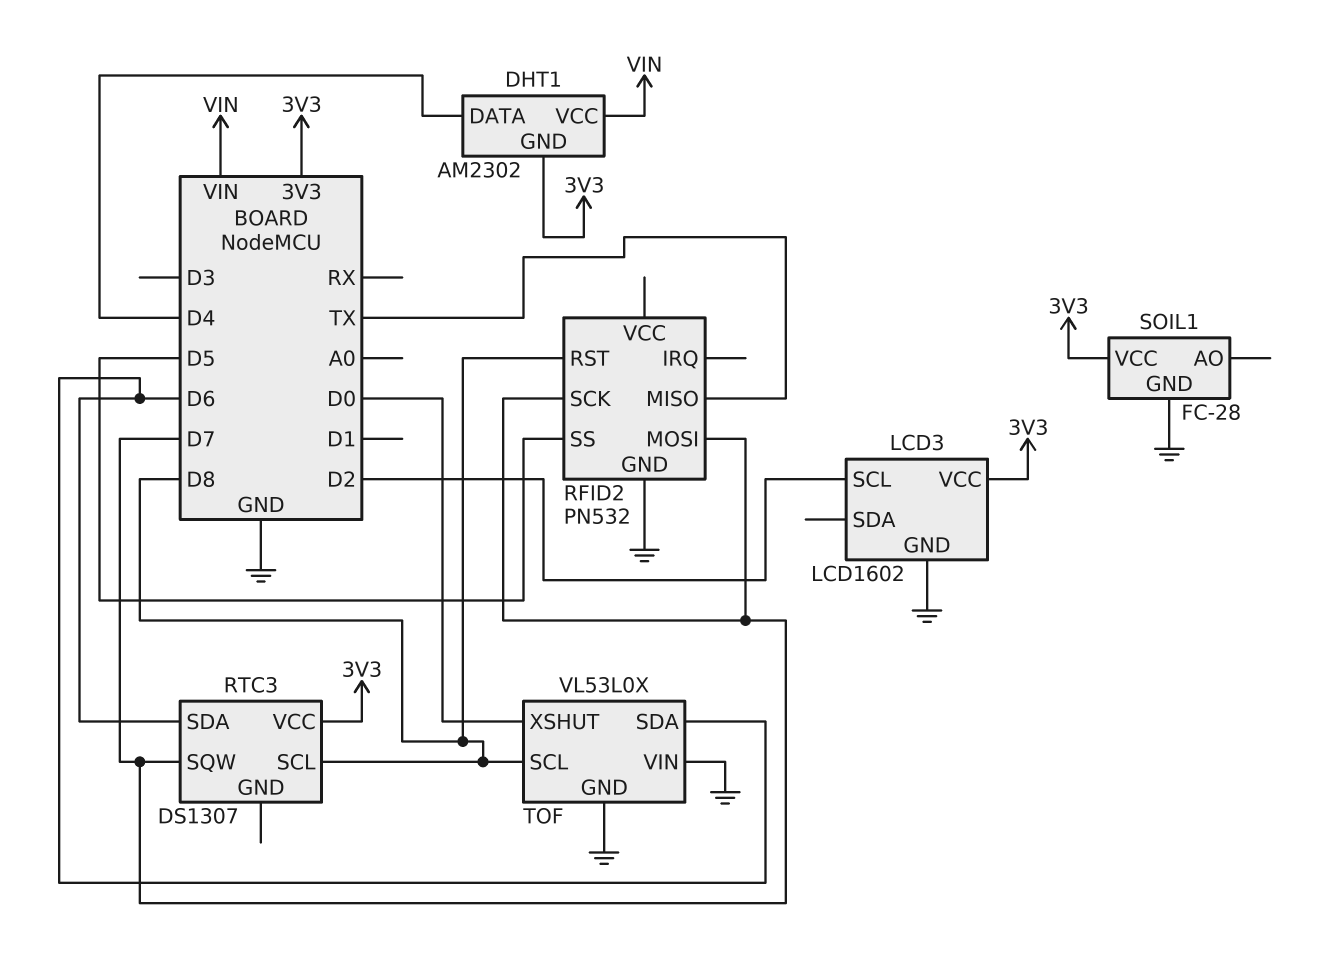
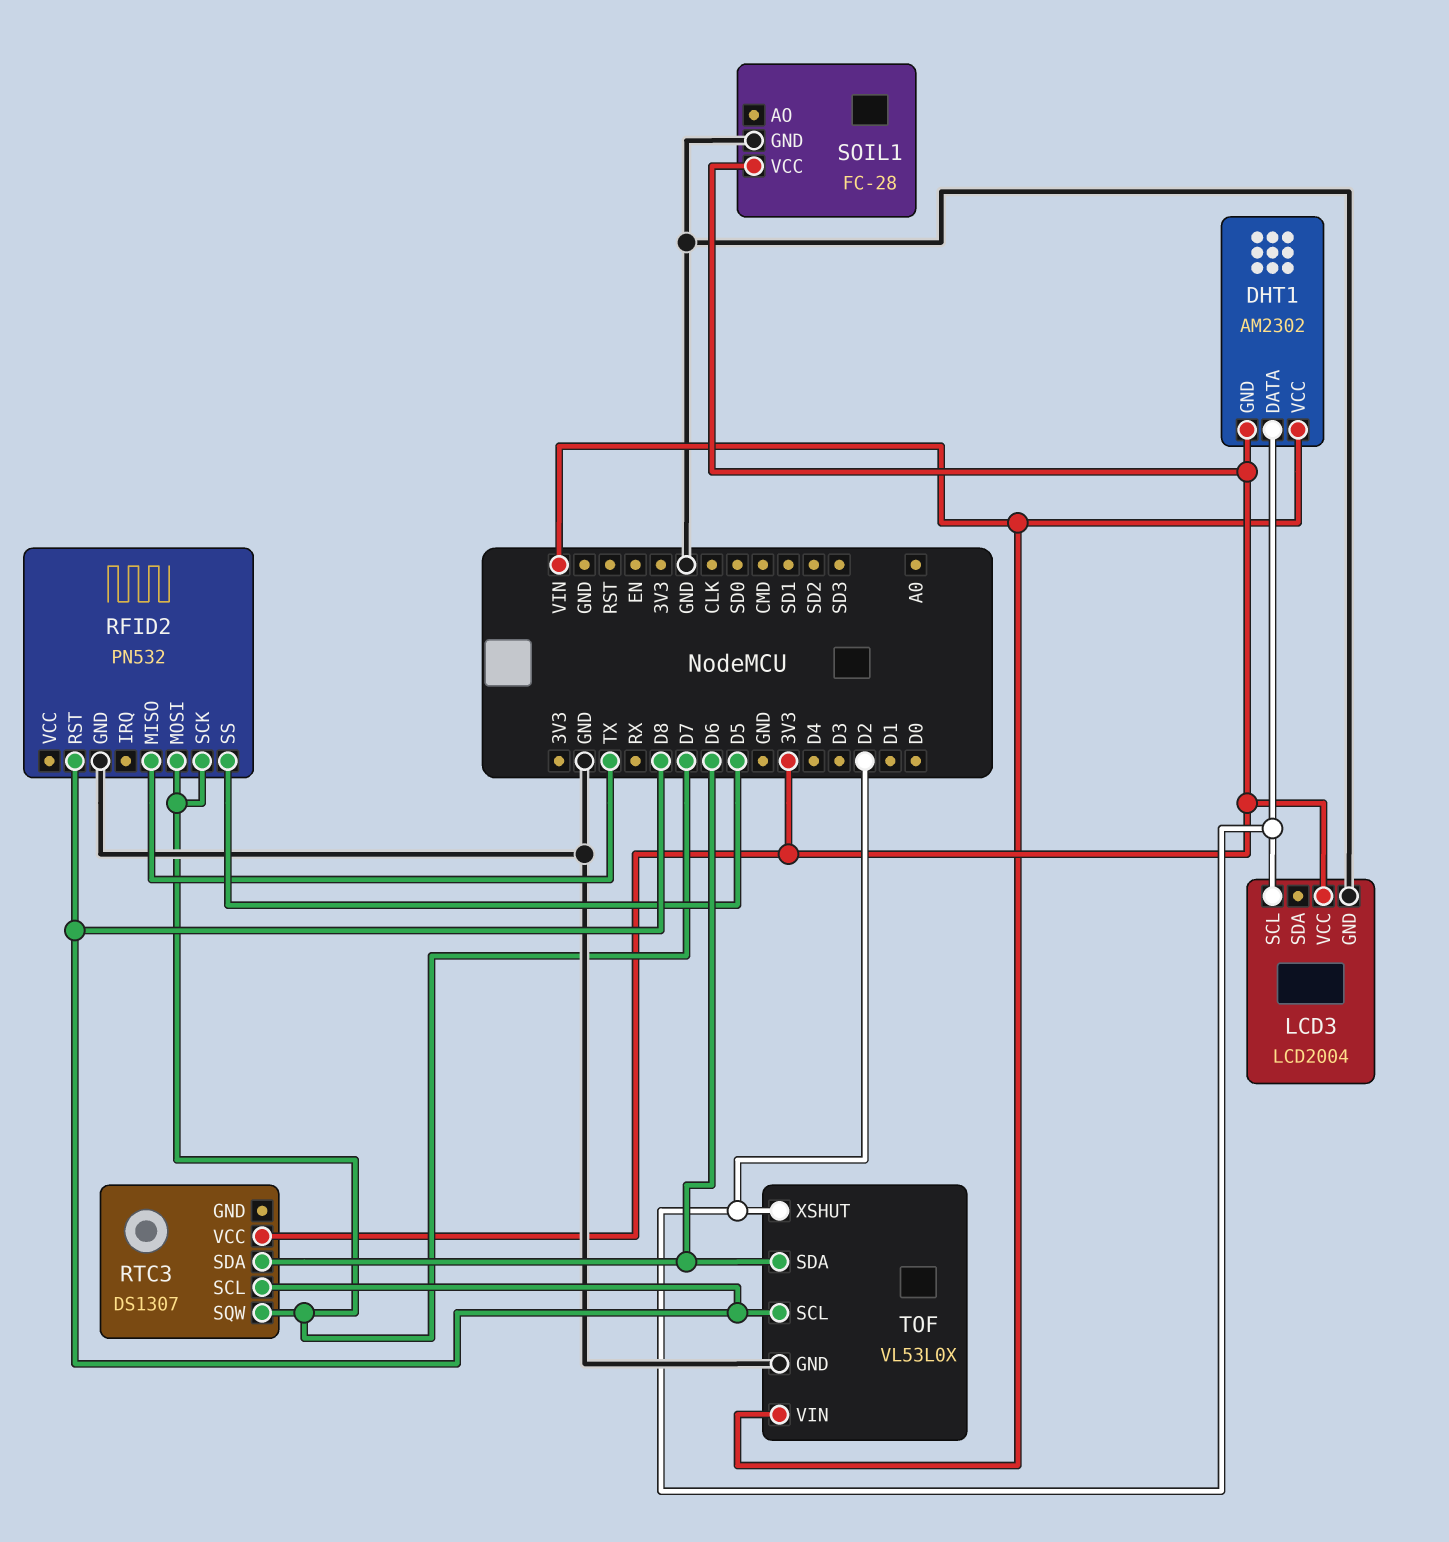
DHT1 pin DATA: D4 -> D2
LCD3: LCD1602 -> LCD2004
TOF pin VIN: GND -> VIN
TOF pin XSHUT: D0 -> D2

